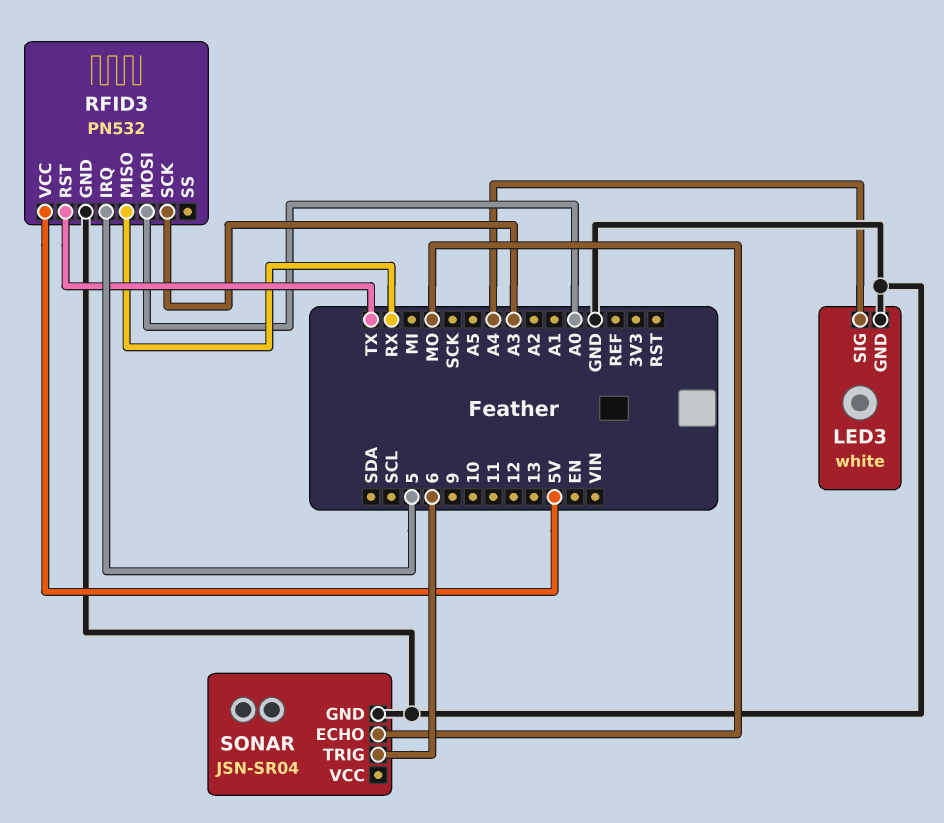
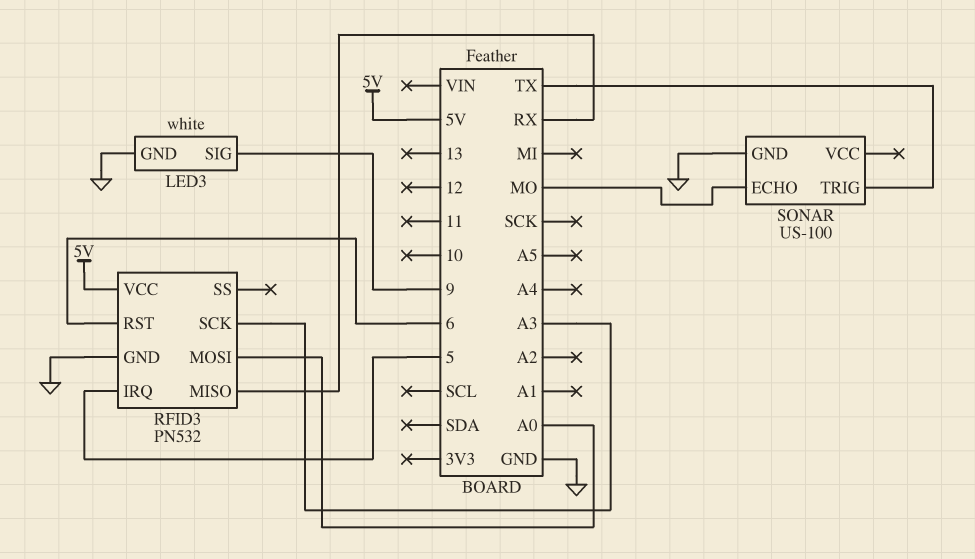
LED3 pin SIG: A4 -> 9
RFID3 pin RST: TX -> 6
SONAR: JSN-SR04 -> US-100
SONAR pin TRIG: 6 -> TX

